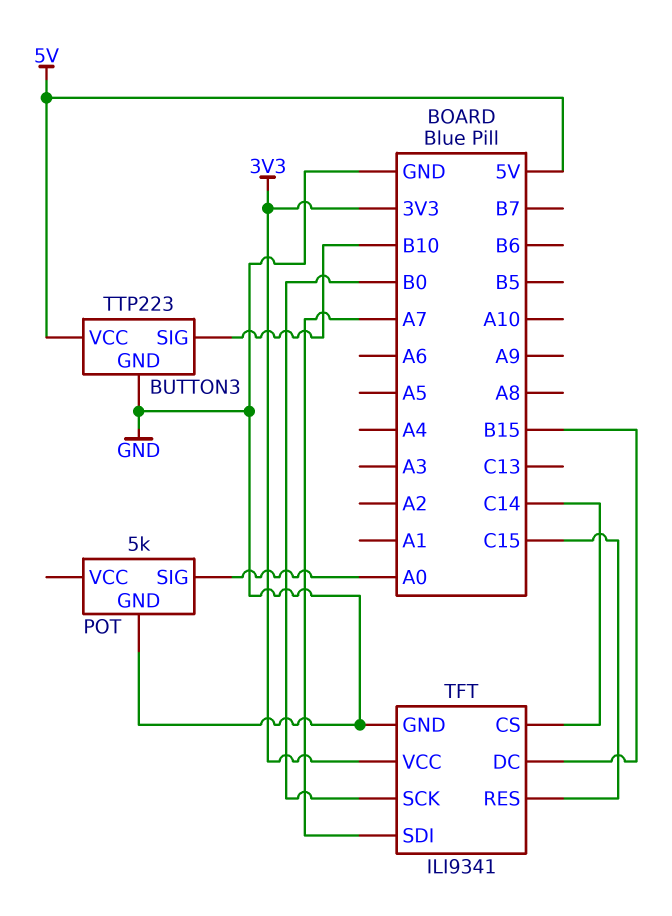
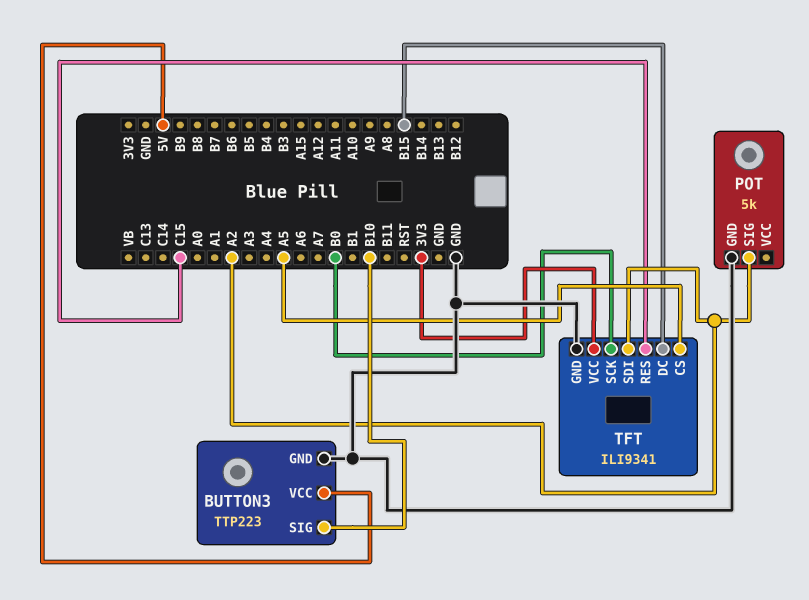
POT pin SIG: A0 -> A2
TFT pin CS: C14 -> A5
TFT pin SDI: A7 -> A2

